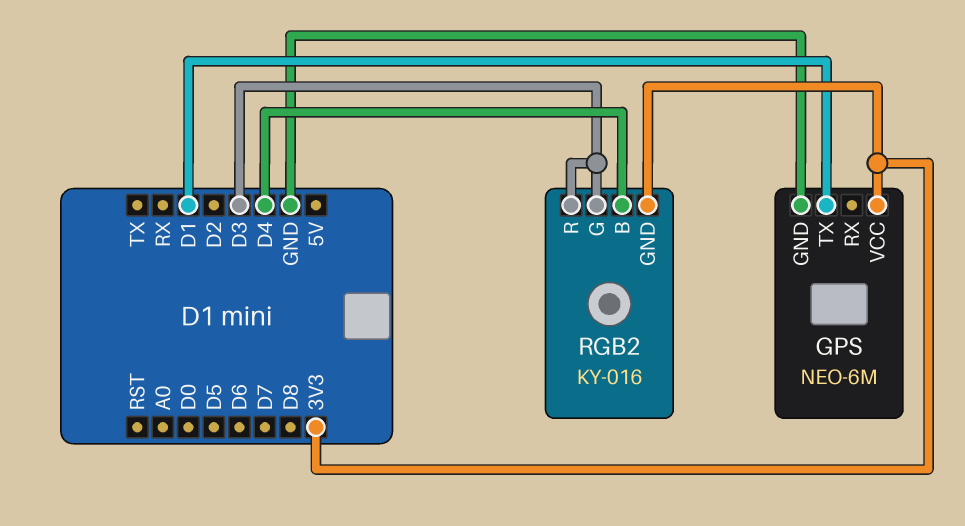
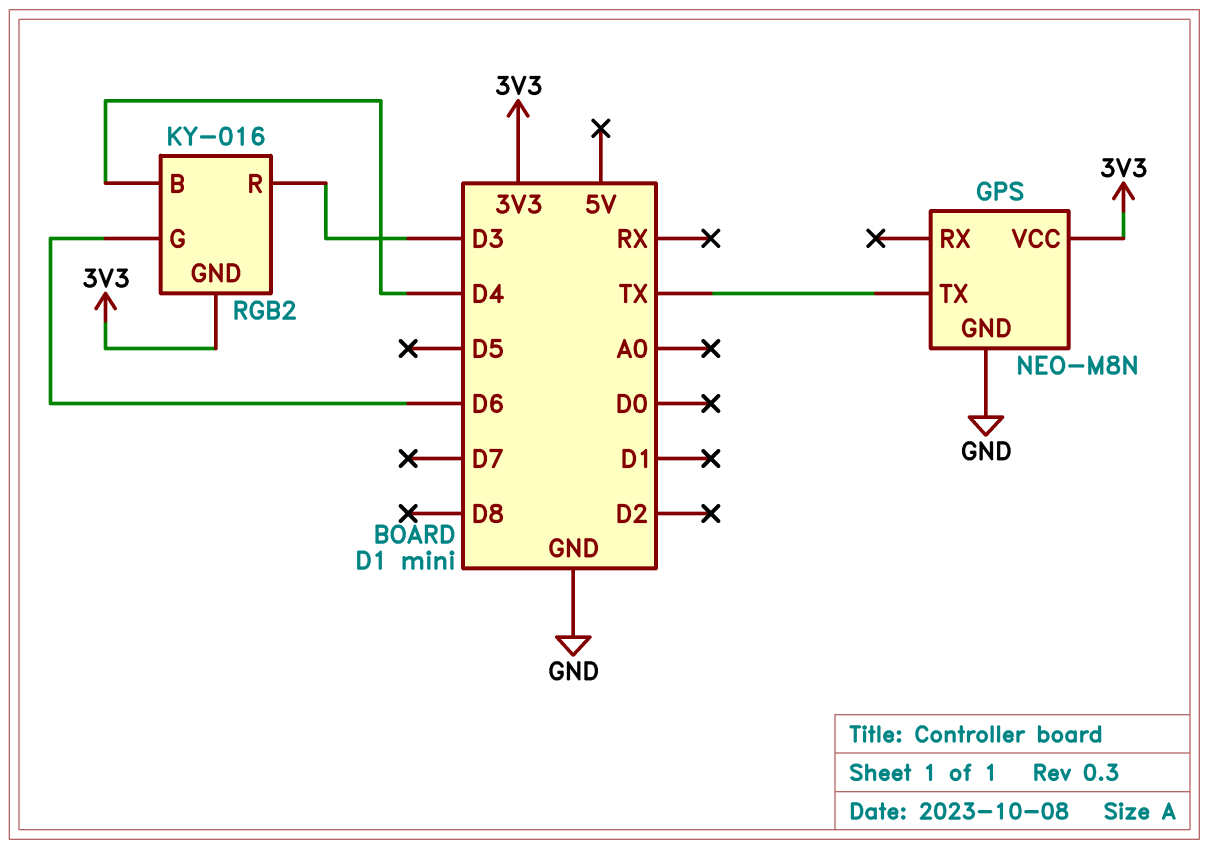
GPS: NEO-6M -> NEO-M8N
GPS pin TX: D1 -> TX
RGB2 pin G: D3 -> D6

